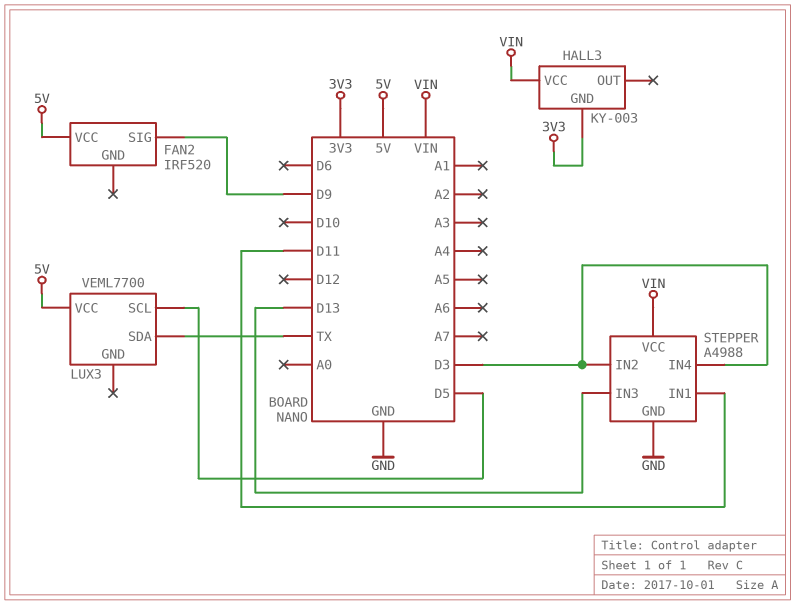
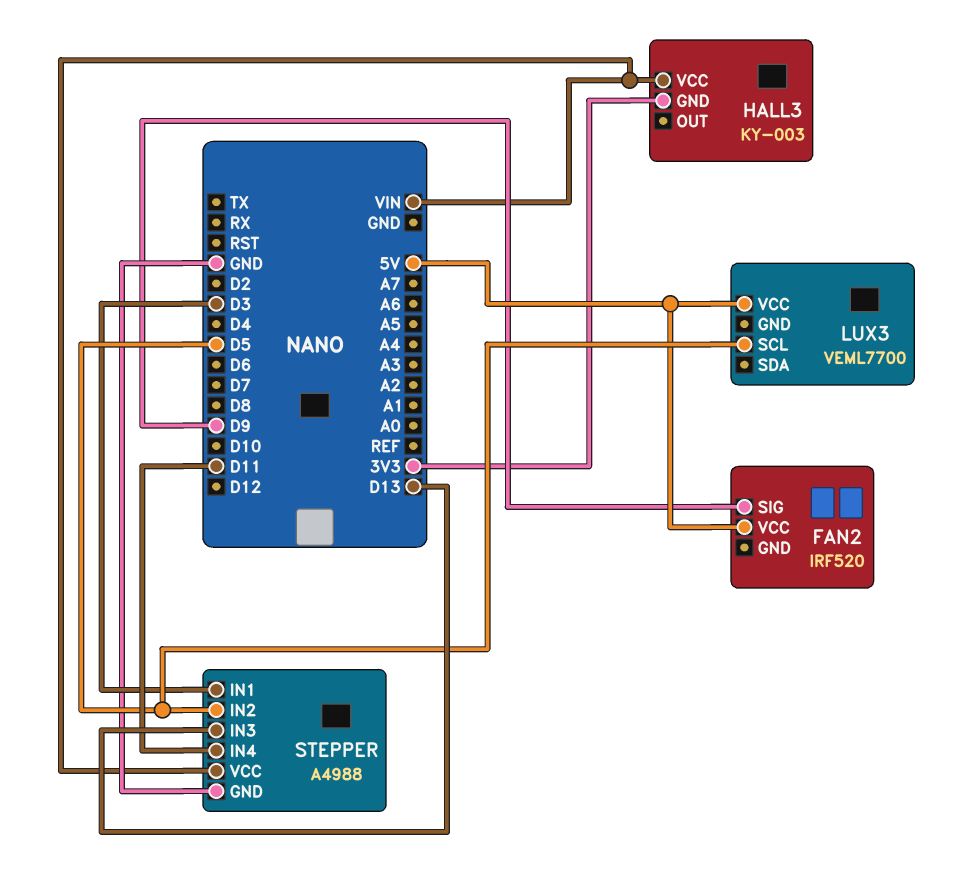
LUX3 pin SDA: TX -> none
STEPPER pin IN1: D11 -> D3
STEPPER pin IN2: D3 -> D5
STEPPER pin IN4: D3 -> D11

